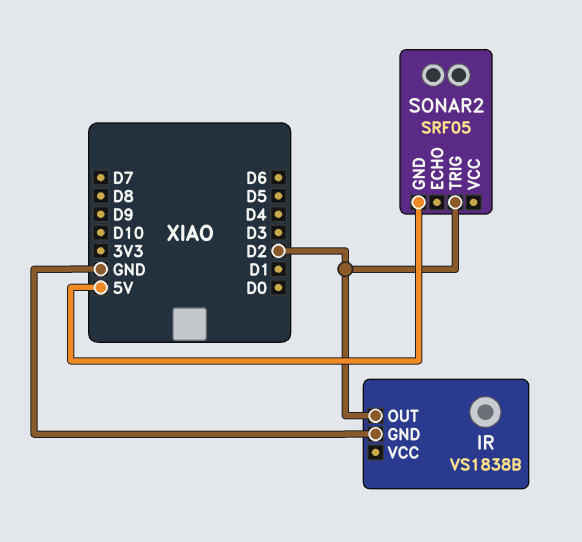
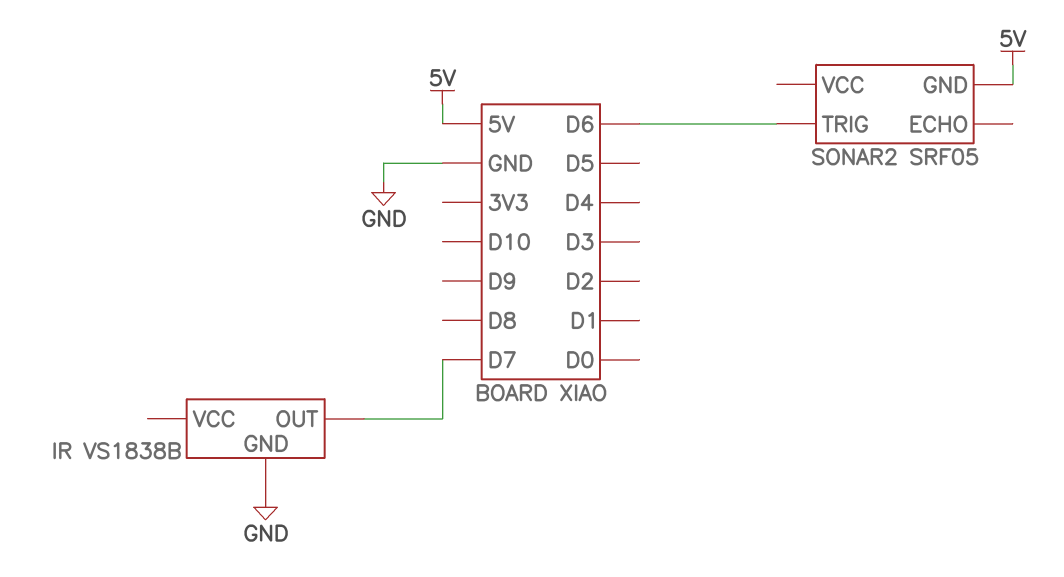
IR pin OUT: D2 -> D7
SONAR2 pin TRIG: D2 -> D6

